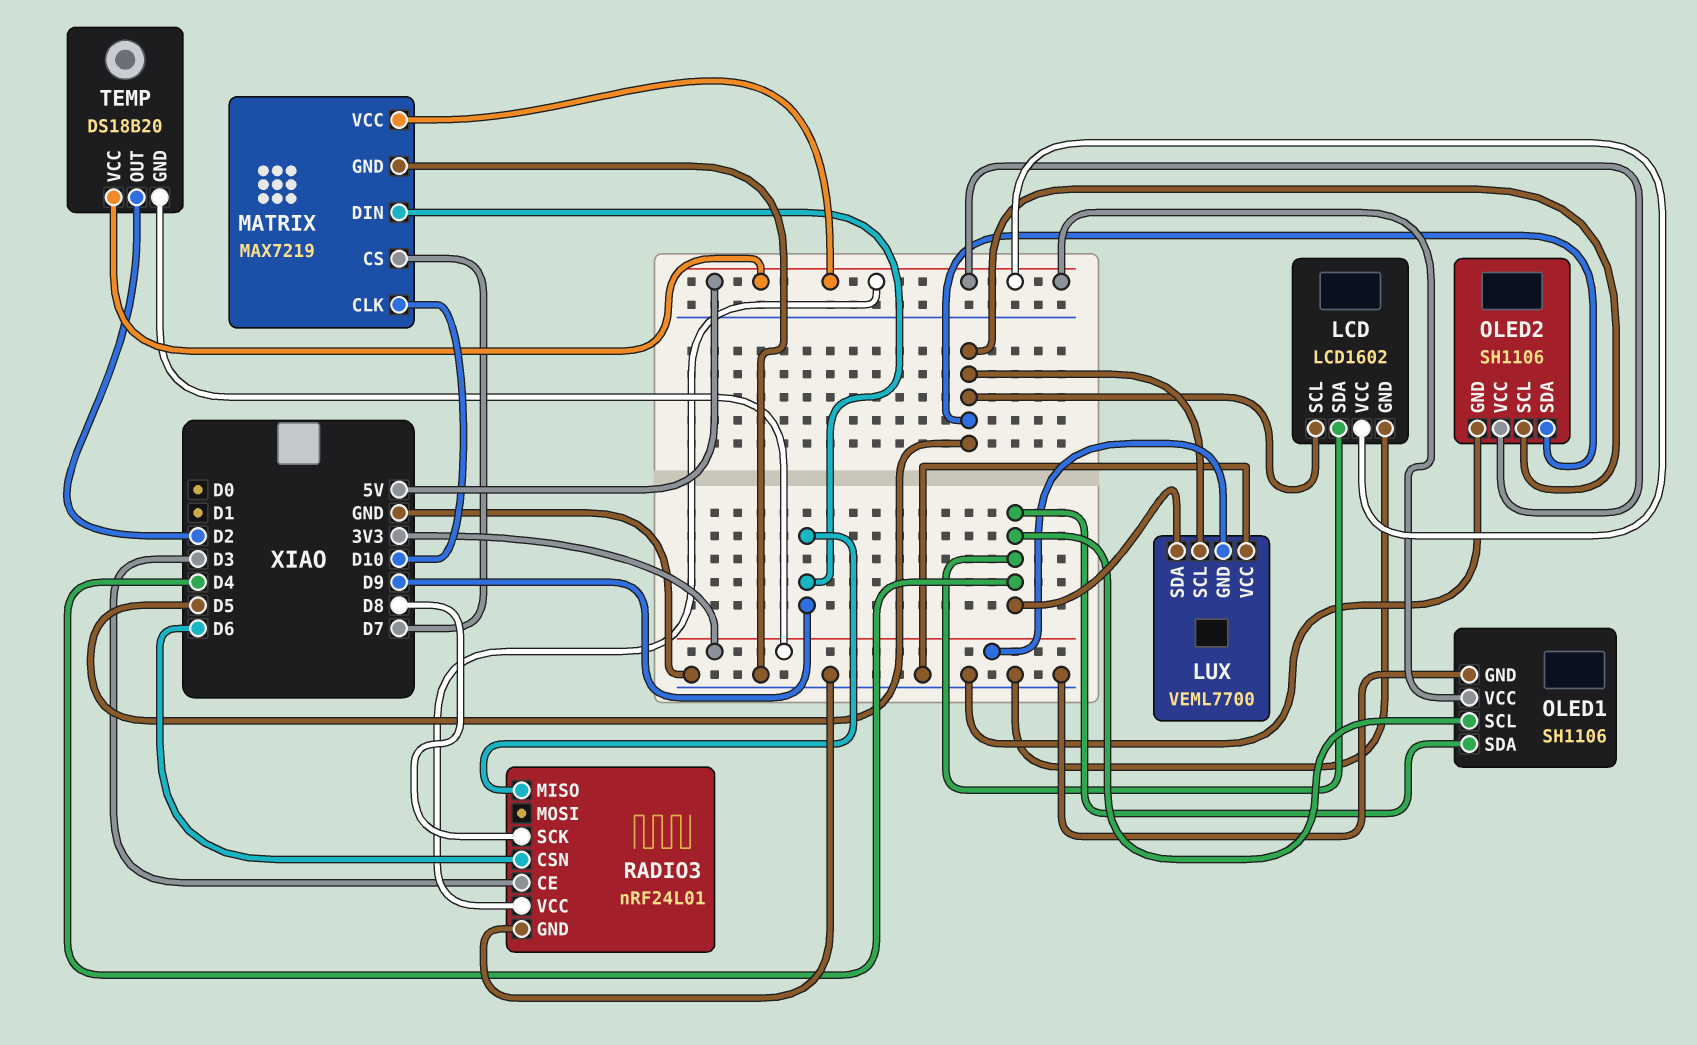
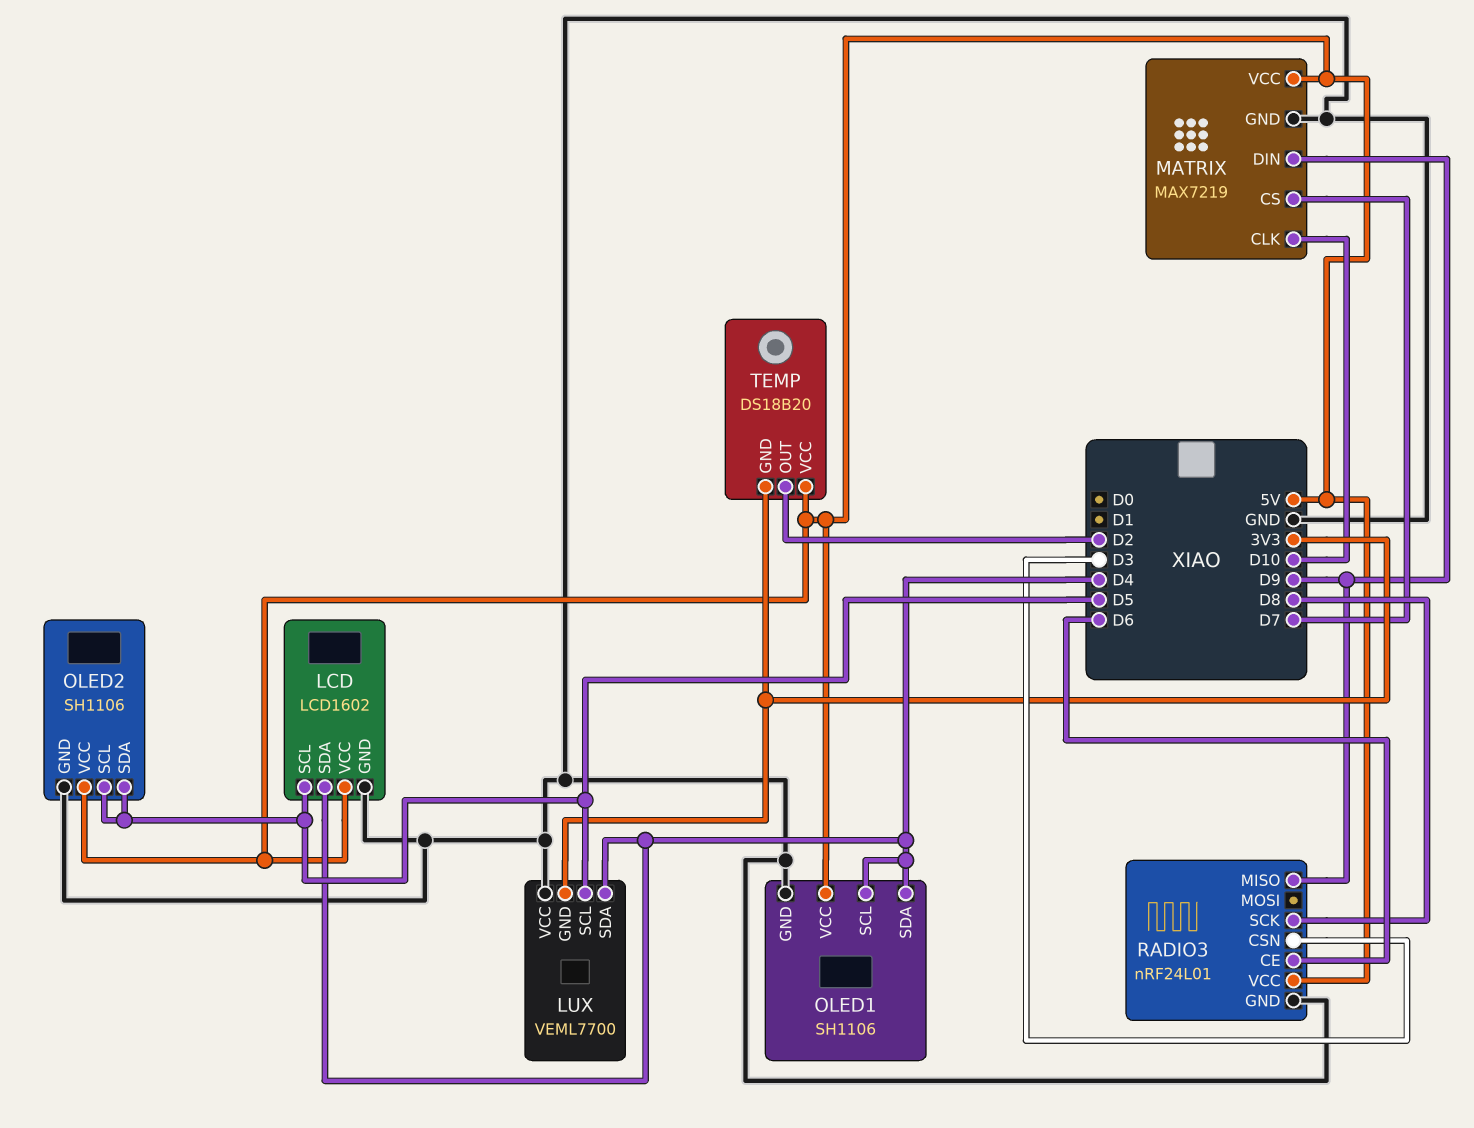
RADIO3 pin CE: D3 -> D6
RADIO3 pin CSN: D6 -> D3

